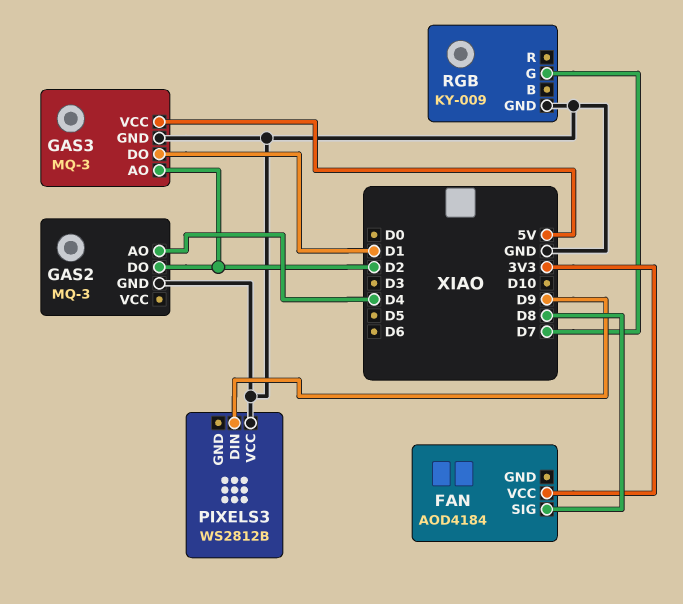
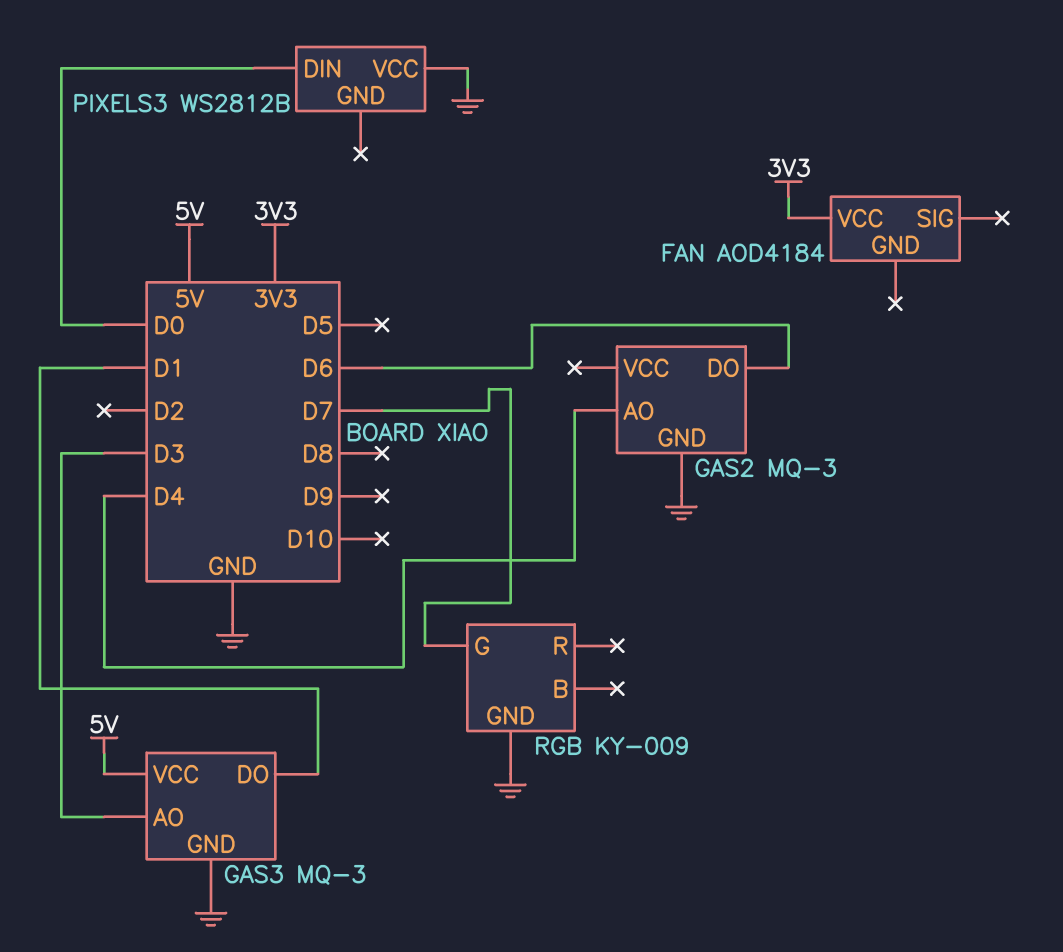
FAN pin SIG: D8 -> none
GAS2 pin DO: D2 -> D6
GAS3 pin AO: D2 -> D3
PIXELS3 pin DIN: D9 -> D0

